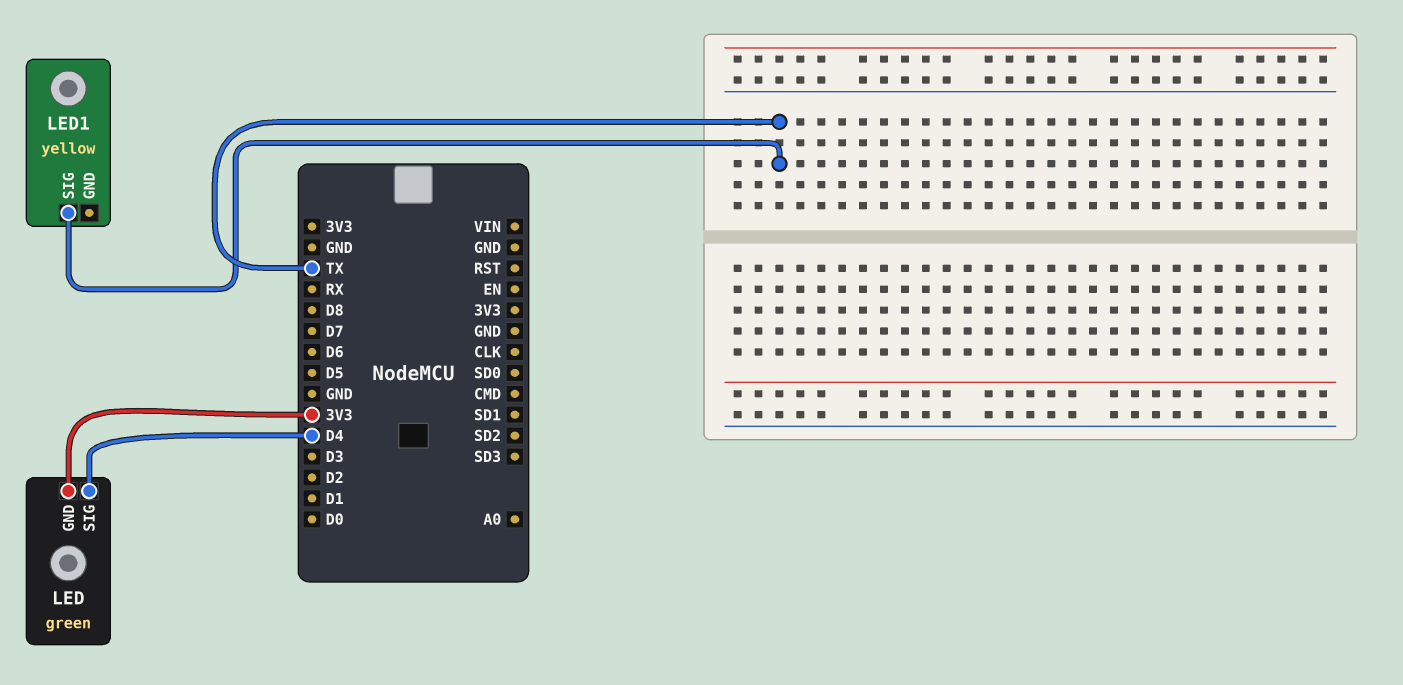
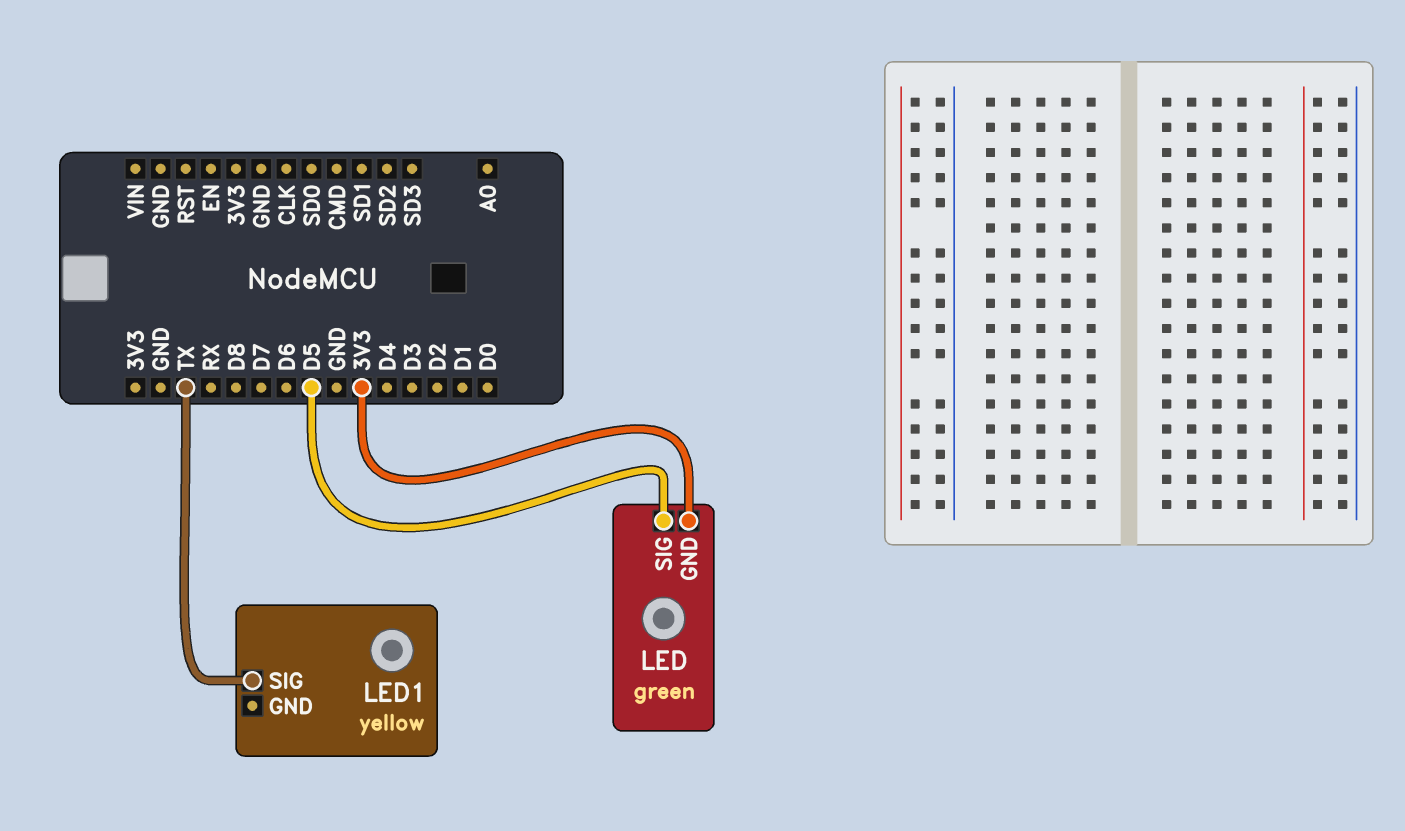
LED pin SIG: D4 -> D5

